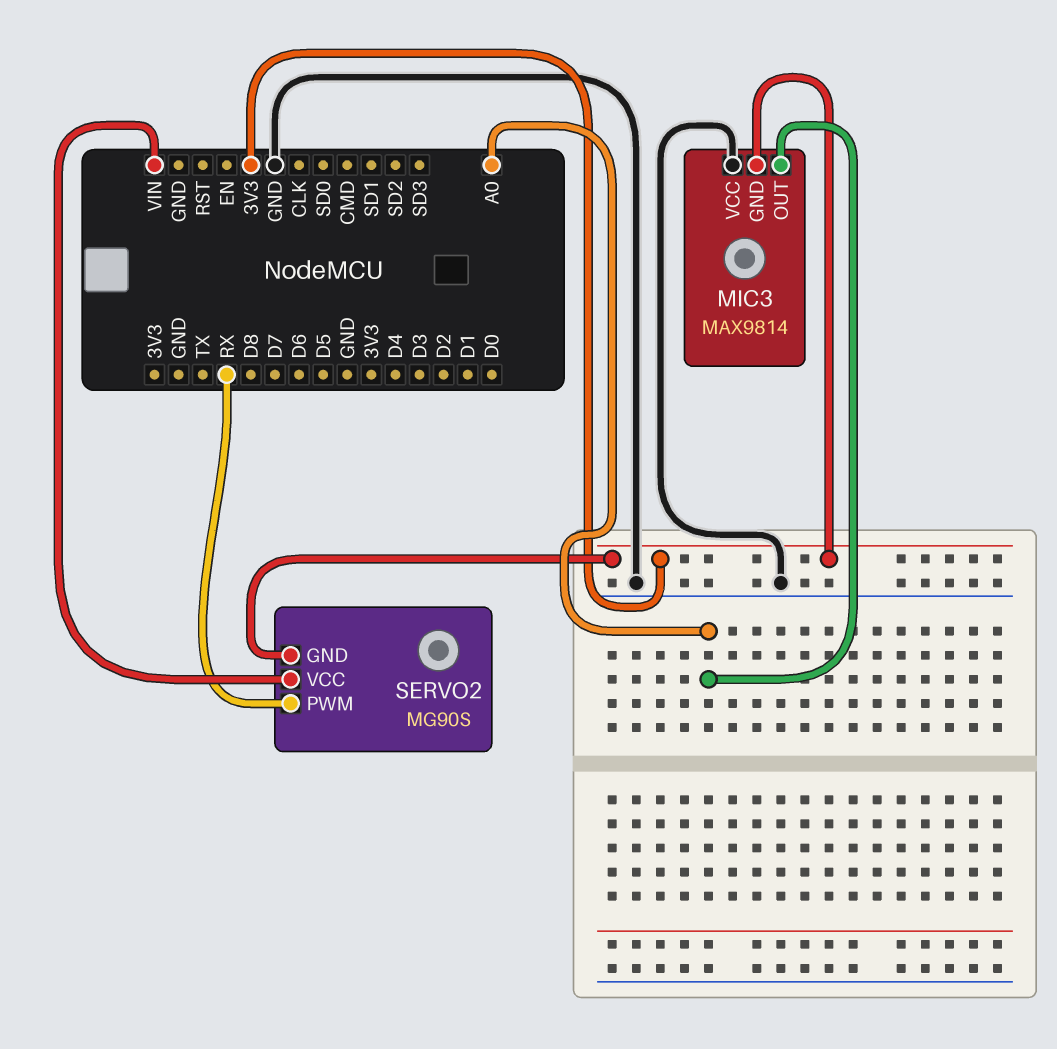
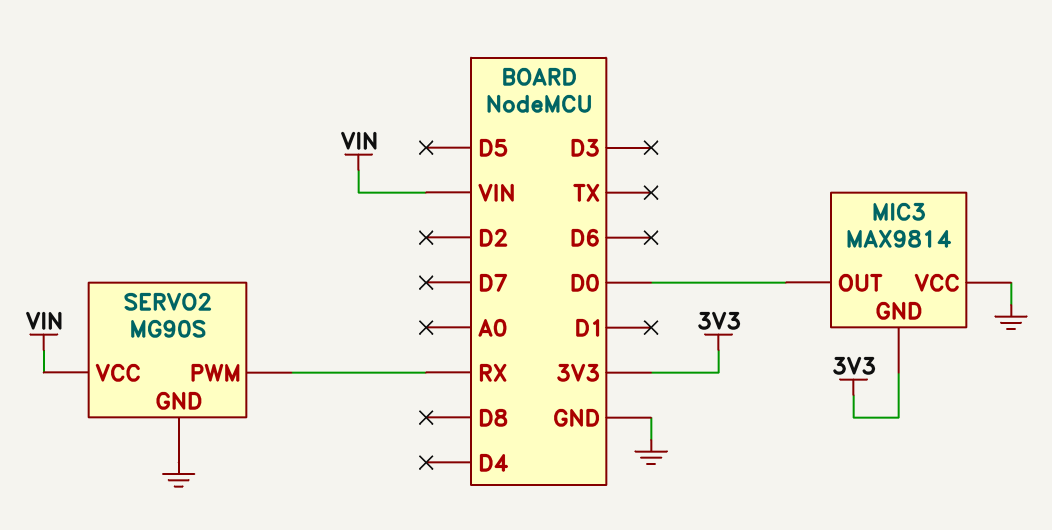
MIC3 pin OUT: A0 -> D0
SERVO2 pin GND: 3V3 -> GND

